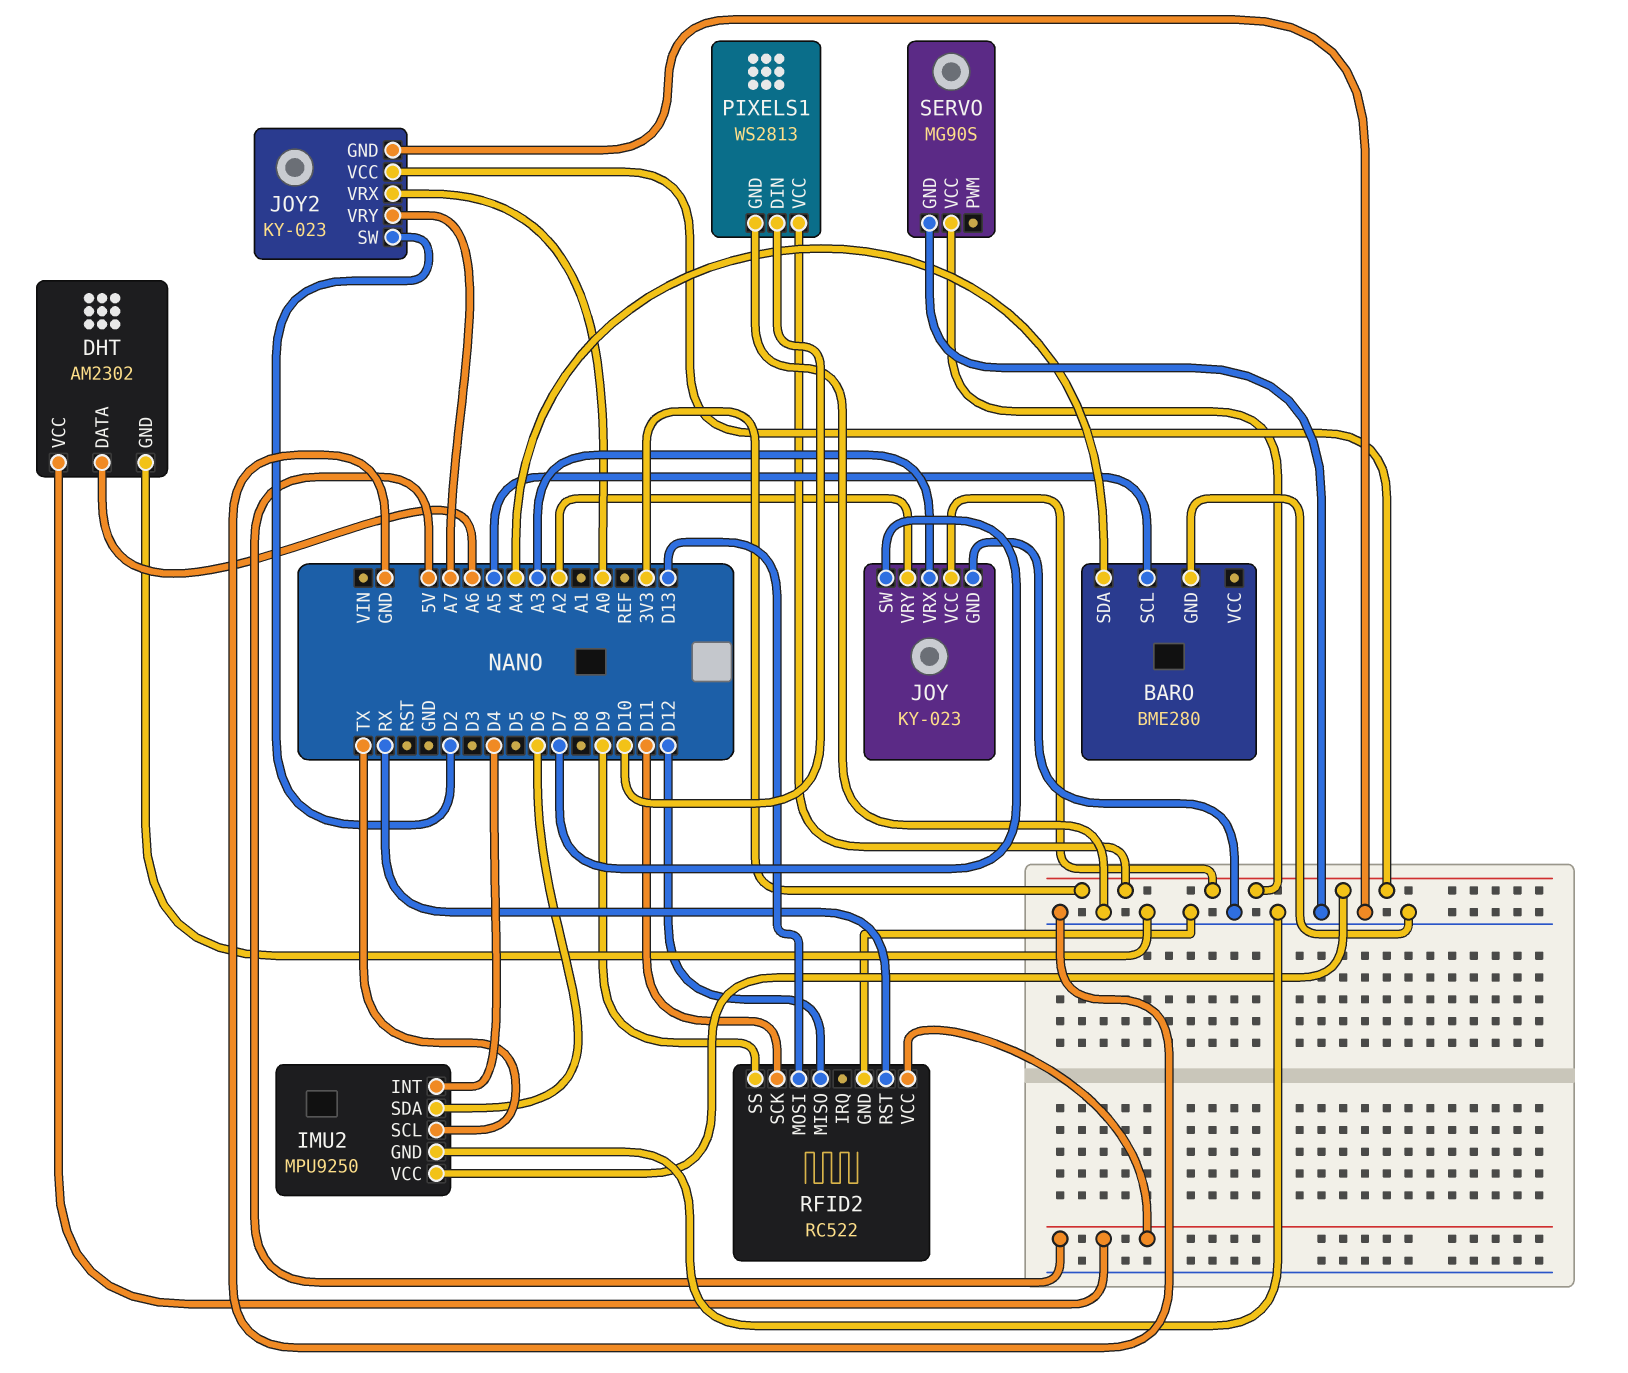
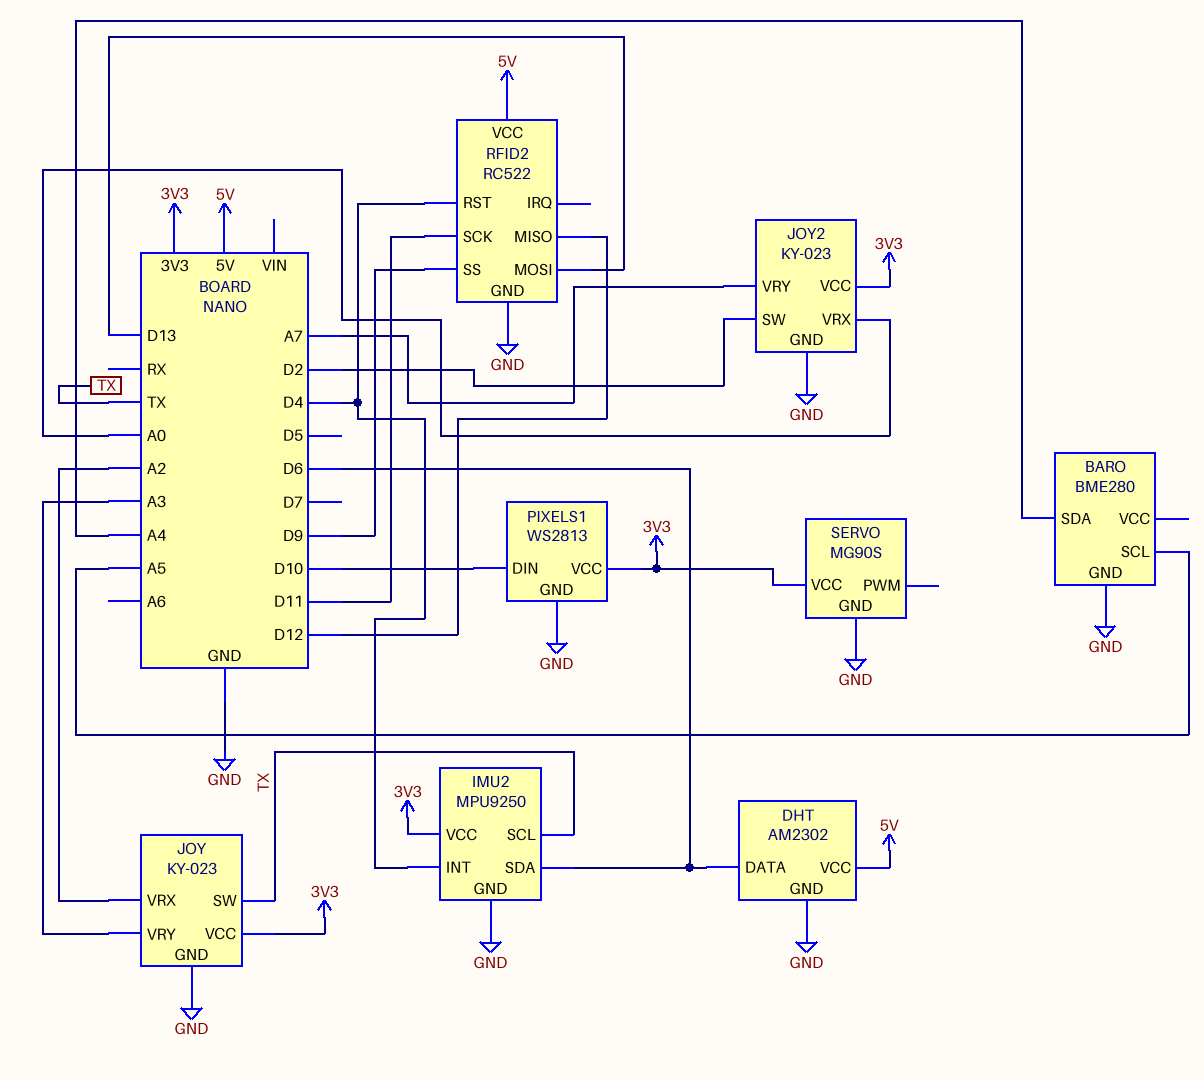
DHT pin DATA: A6 -> D6
JOY pin SW: D7 -> TX
JOY pin VRX: A3 -> A2
JOY pin VRY: A2 -> A3
RFID2 pin RST: RX -> D4

